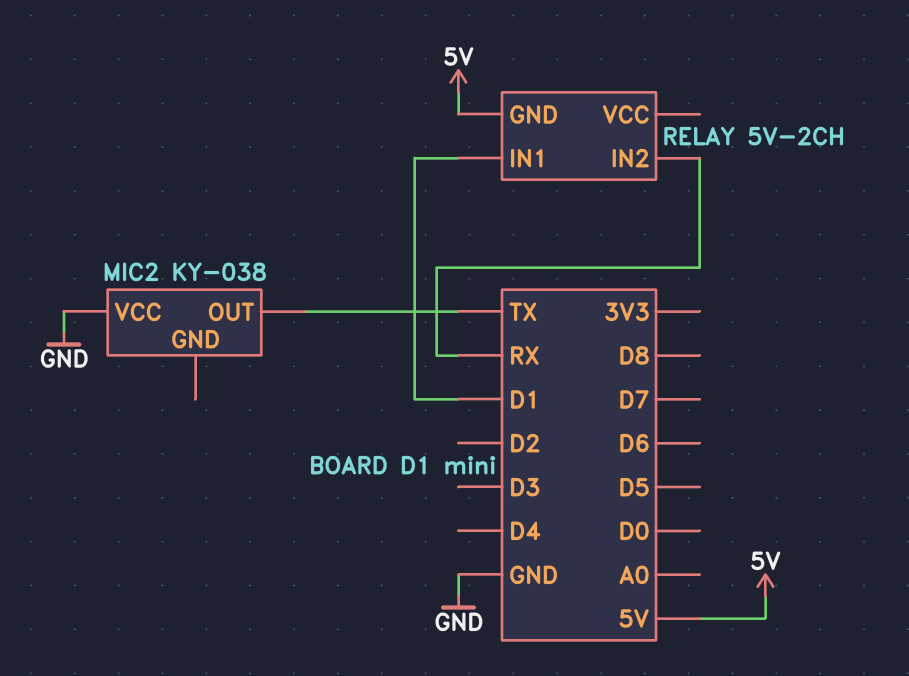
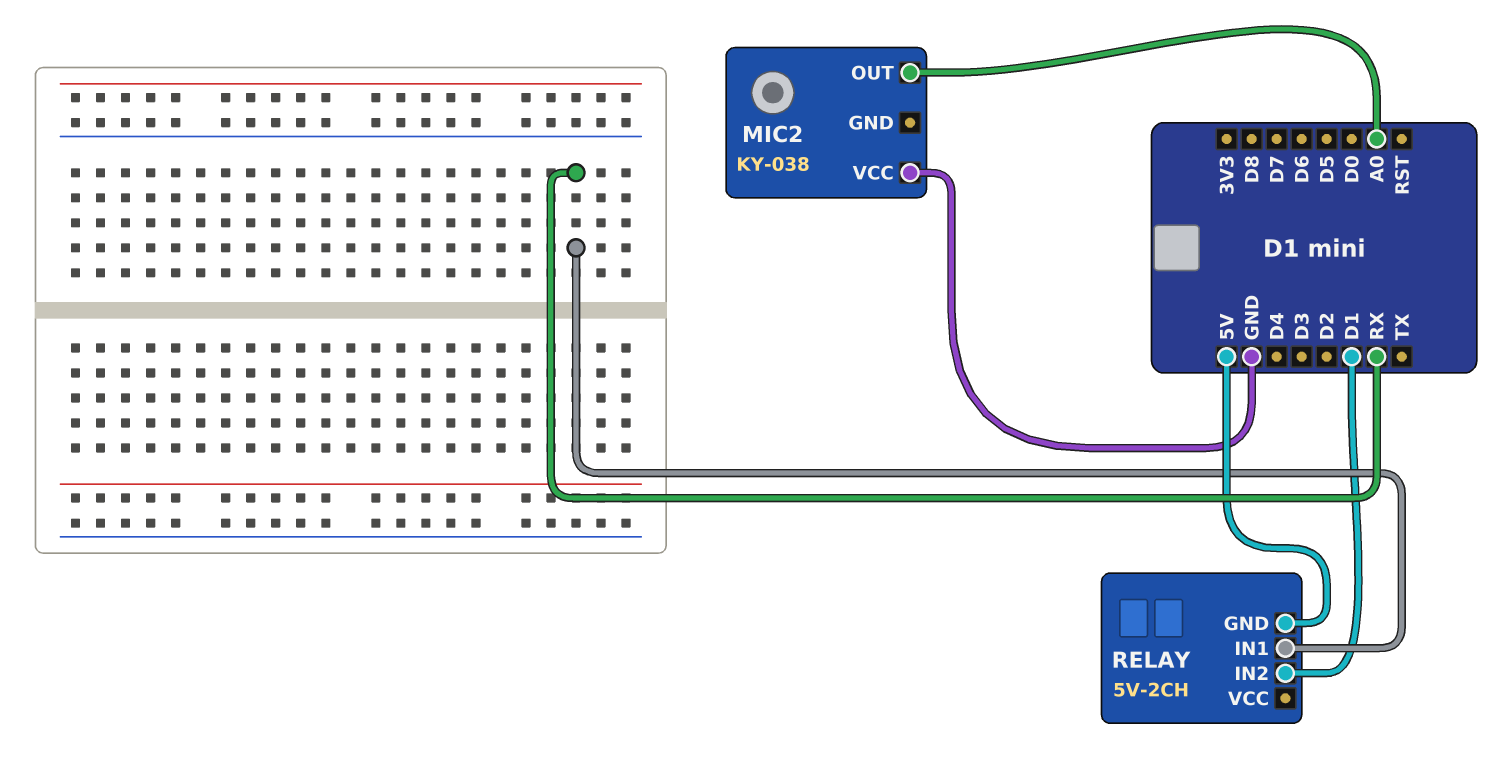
MIC2 pin OUT: TX -> A0
RELAY pin IN1: D1 -> RX
RELAY pin IN2: RX -> D1

